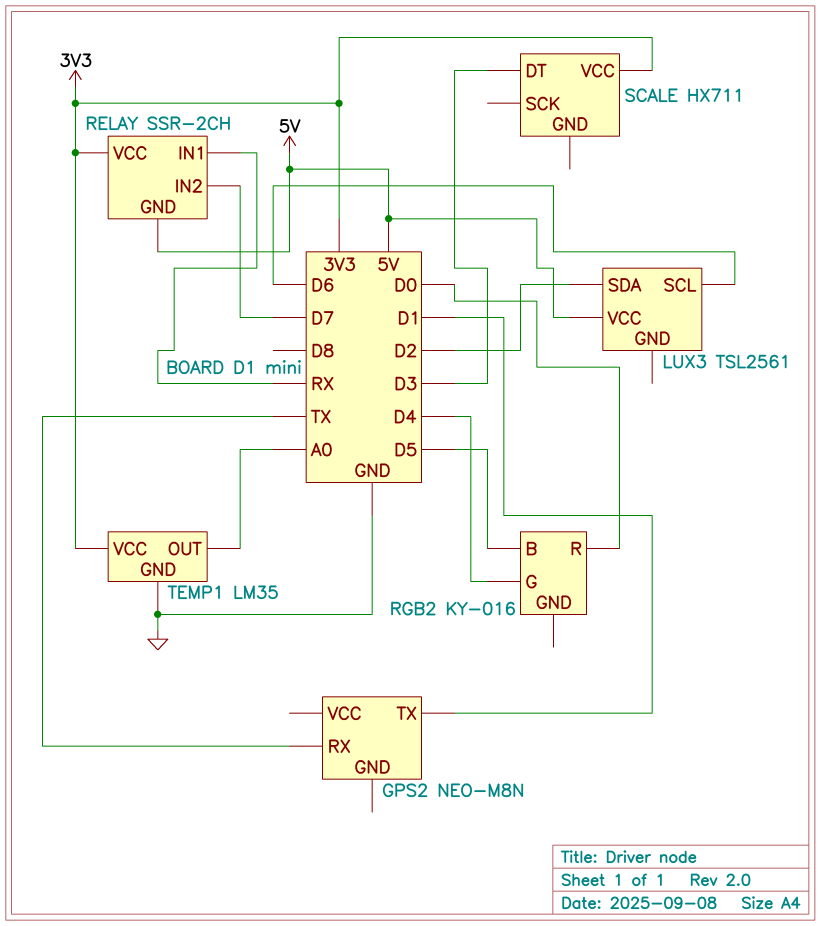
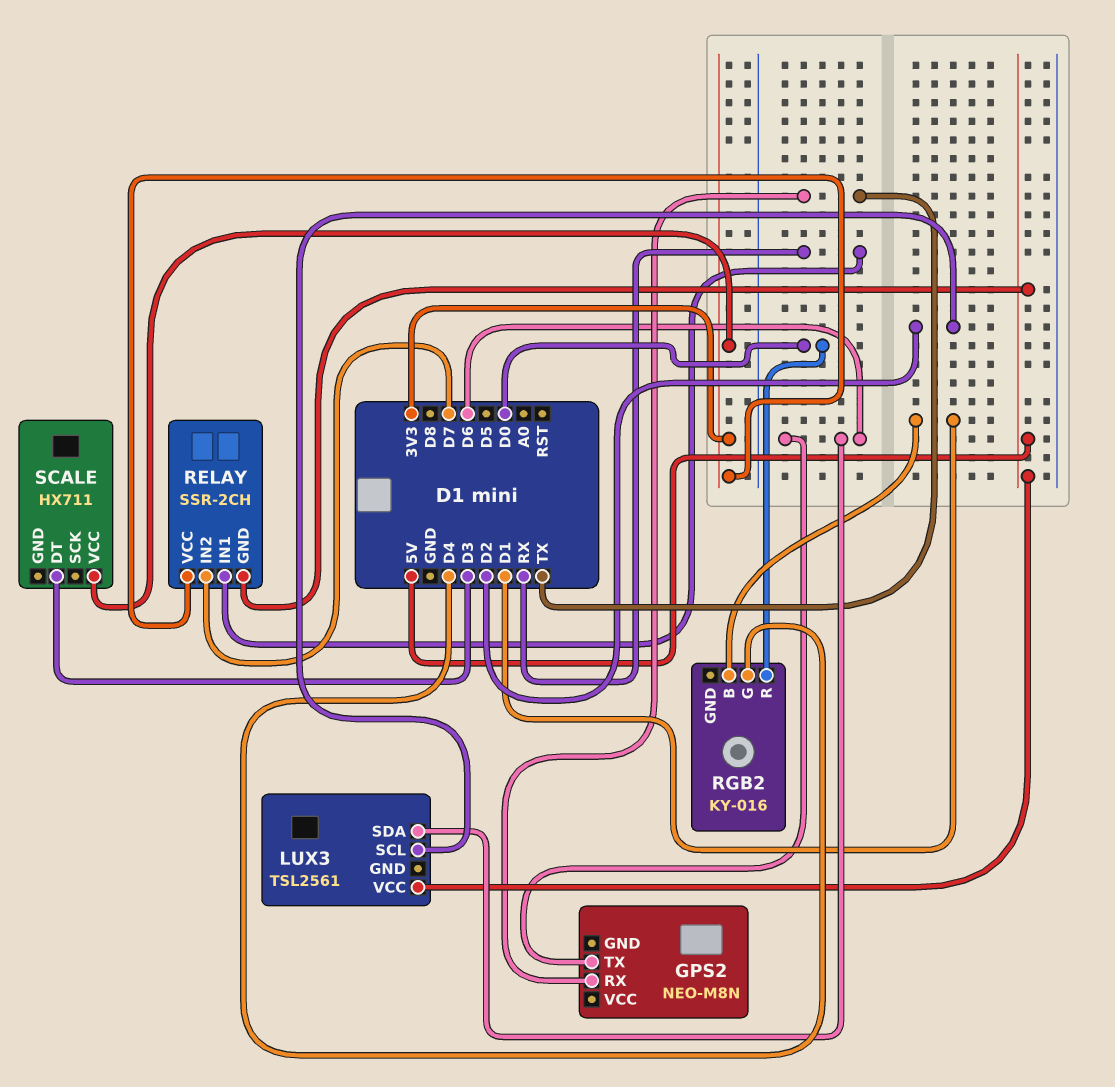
GPS2 pin TX: D1 -> D6
LUX3 pin SCL: D6 -> D2
LUX3 pin SDA: D2 -> D6
RGB2 pin B: D5 -> D1
TEMP1: LM35 -> none
TEMP1 pin GND: GND -> none
TEMP1 pin OUT: A0 -> none
TEMP1 pin VCC: 3V3 -> none

